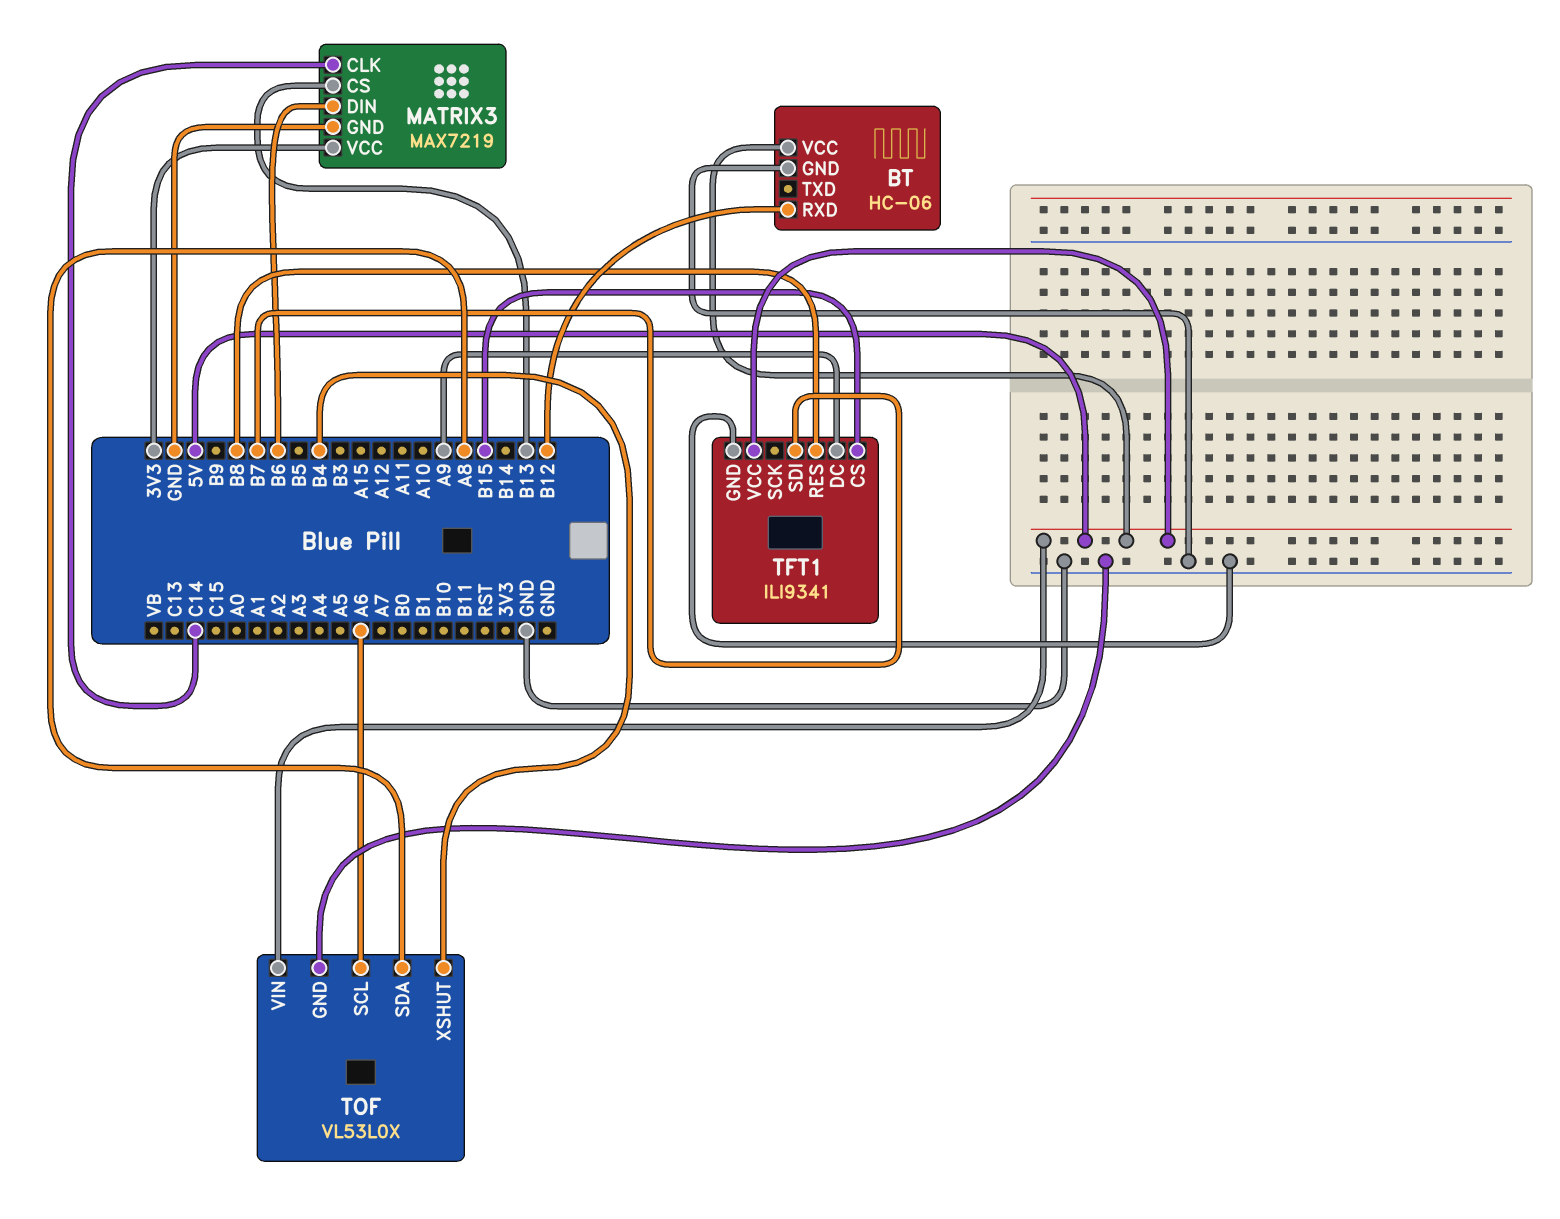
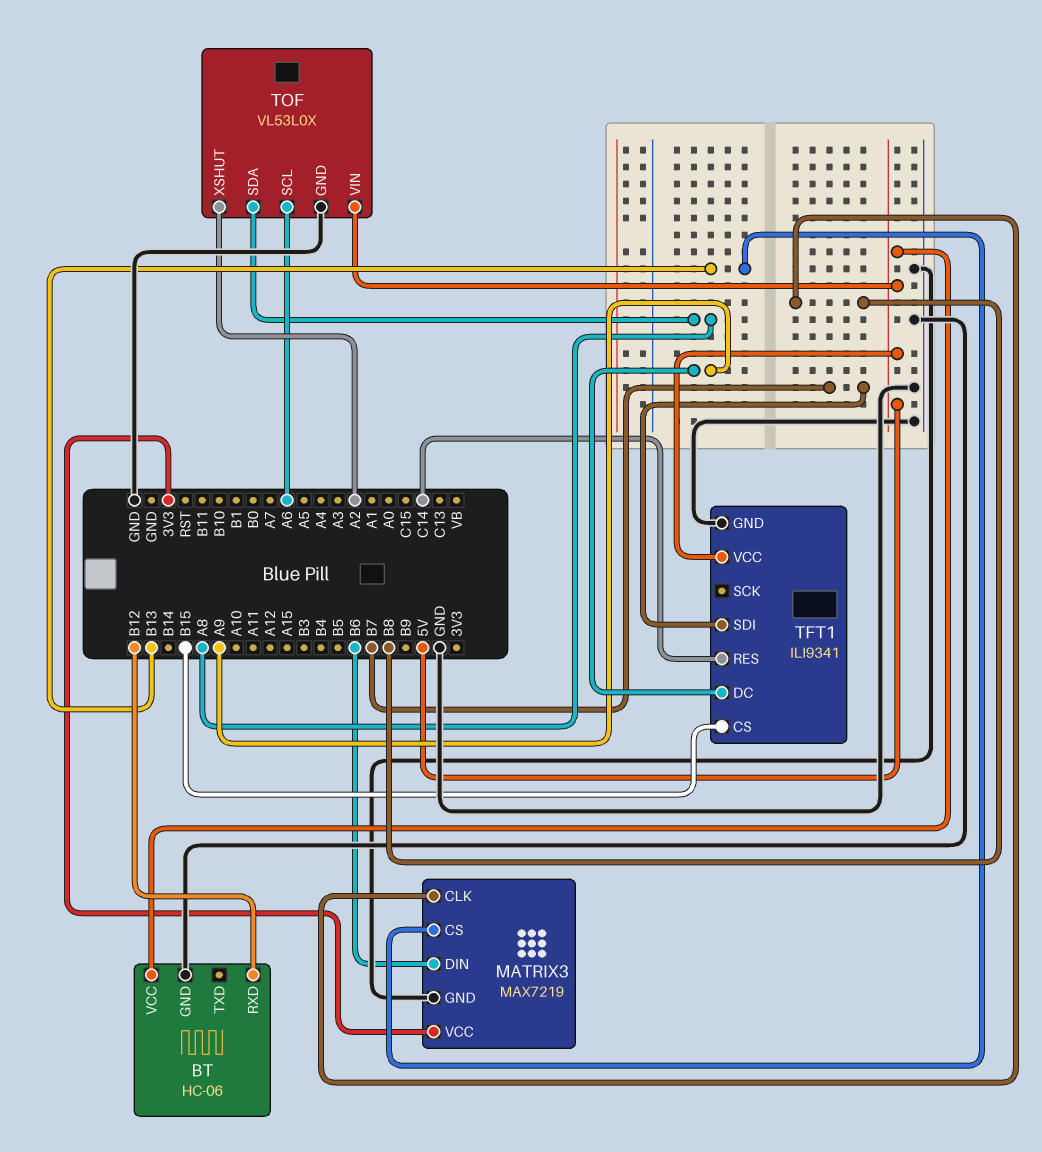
MATRIX3 pin CLK: C14 -> B8
TFT1 pin RES: B8 -> C14
TOF pin XSHUT: B4 -> A2

